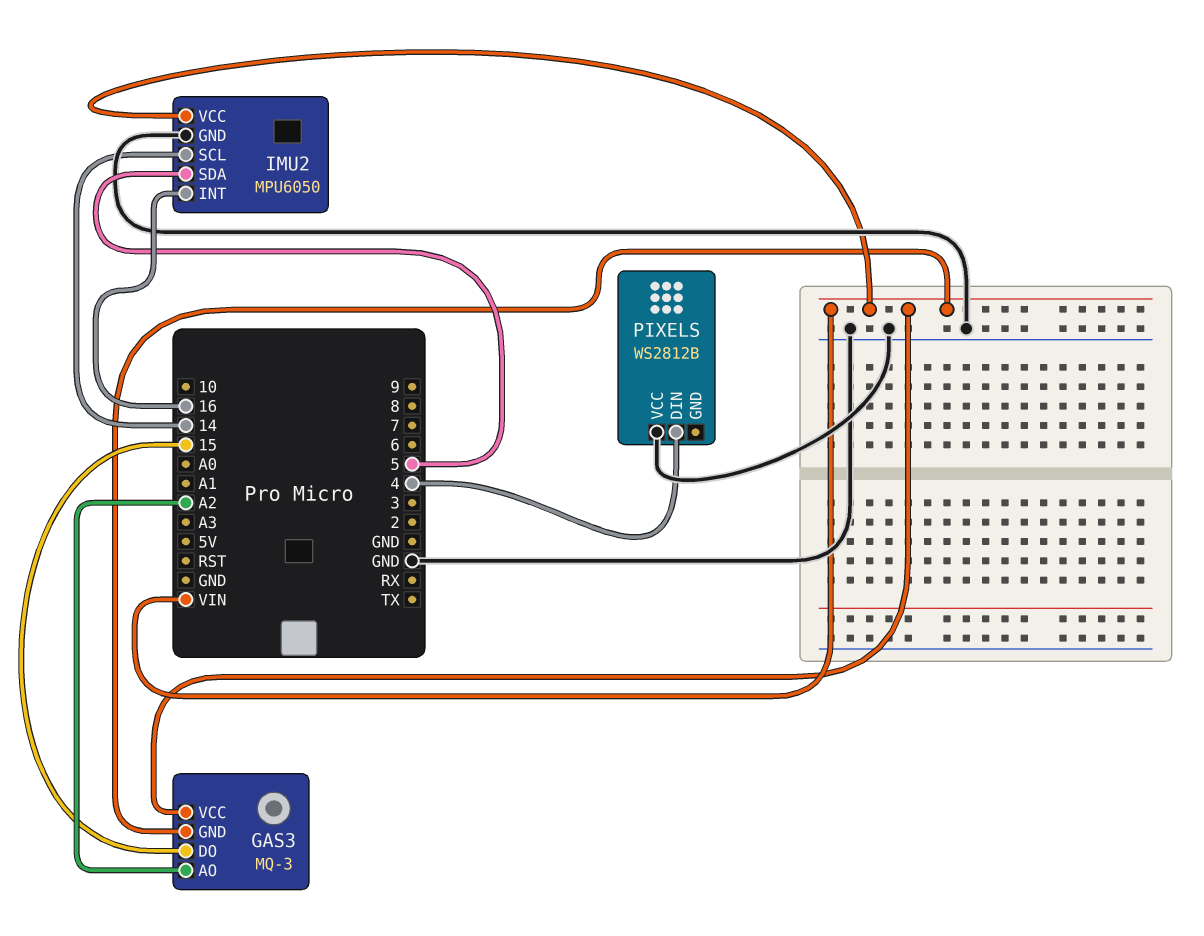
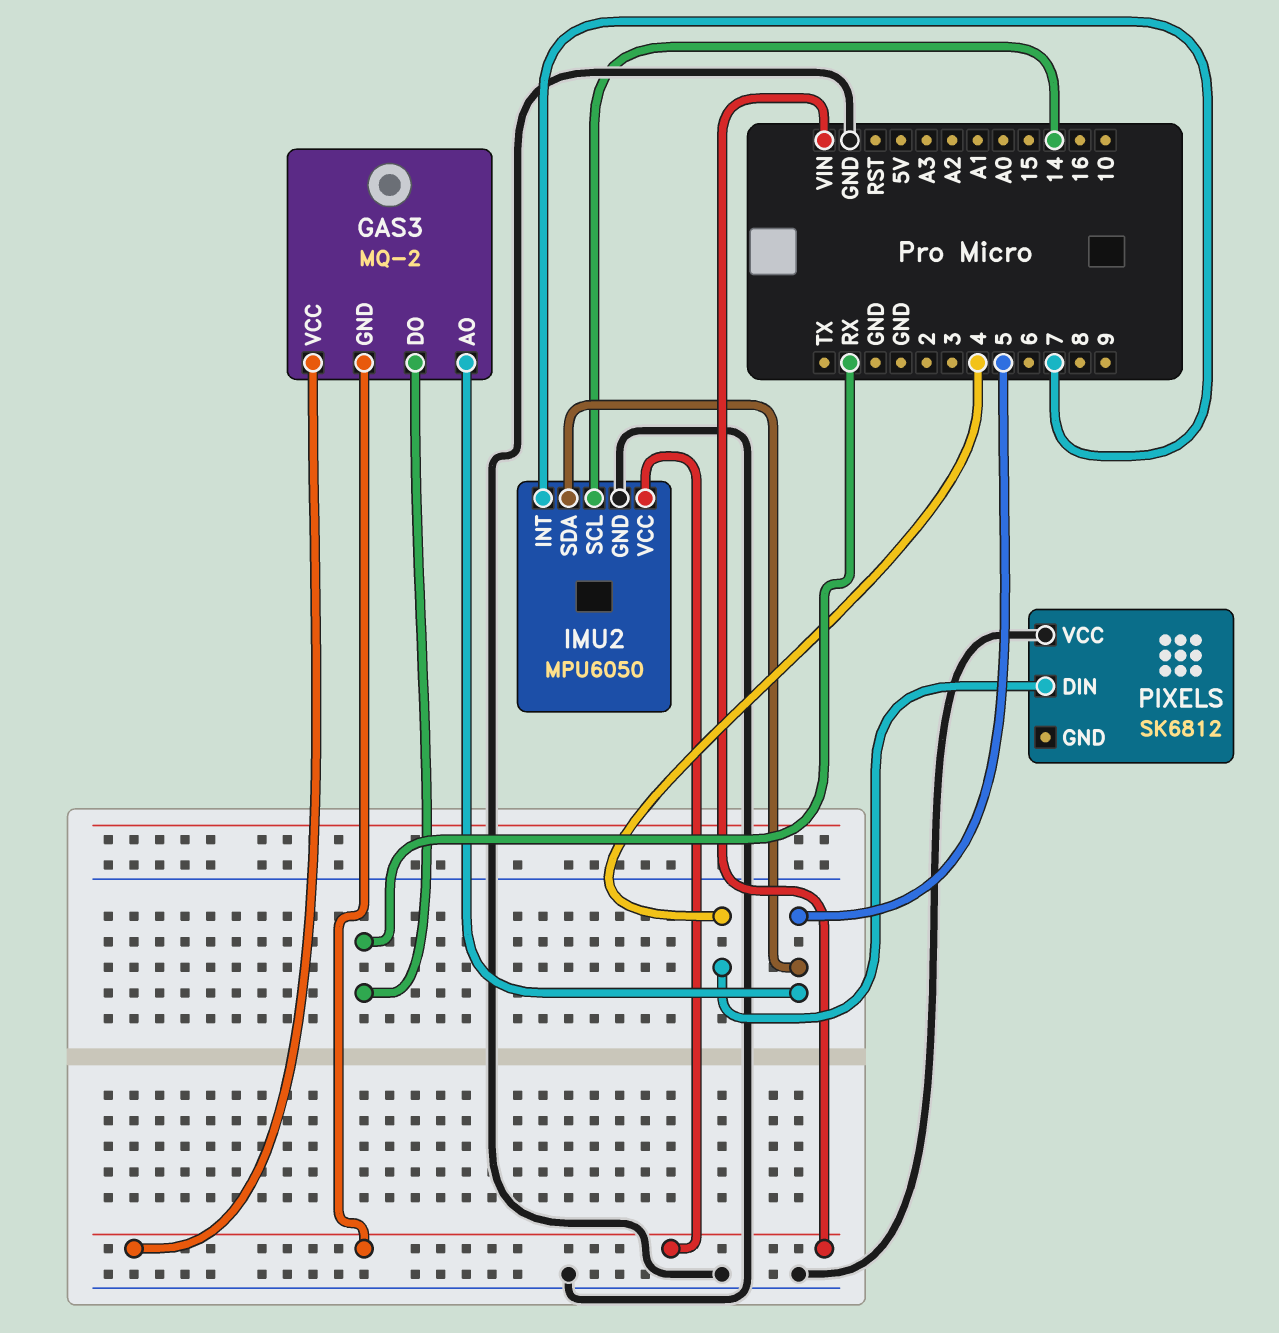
GAS3: MQ-3 -> MQ-2
GAS3 pin AO: A2 -> 5
GAS3 pin DO: 15 -> RX
IMU2 pin INT: 16 -> 7
PIXELS: WS2812B -> SK6812

